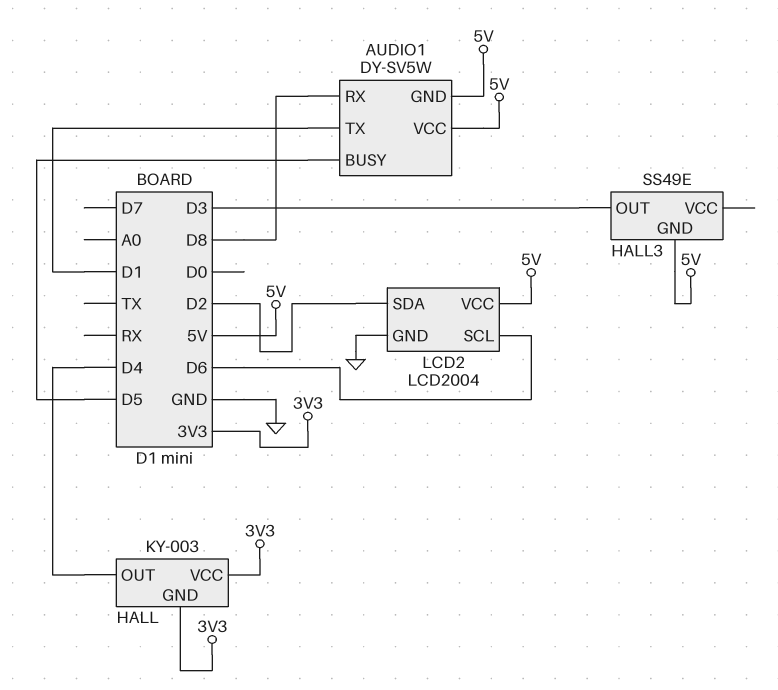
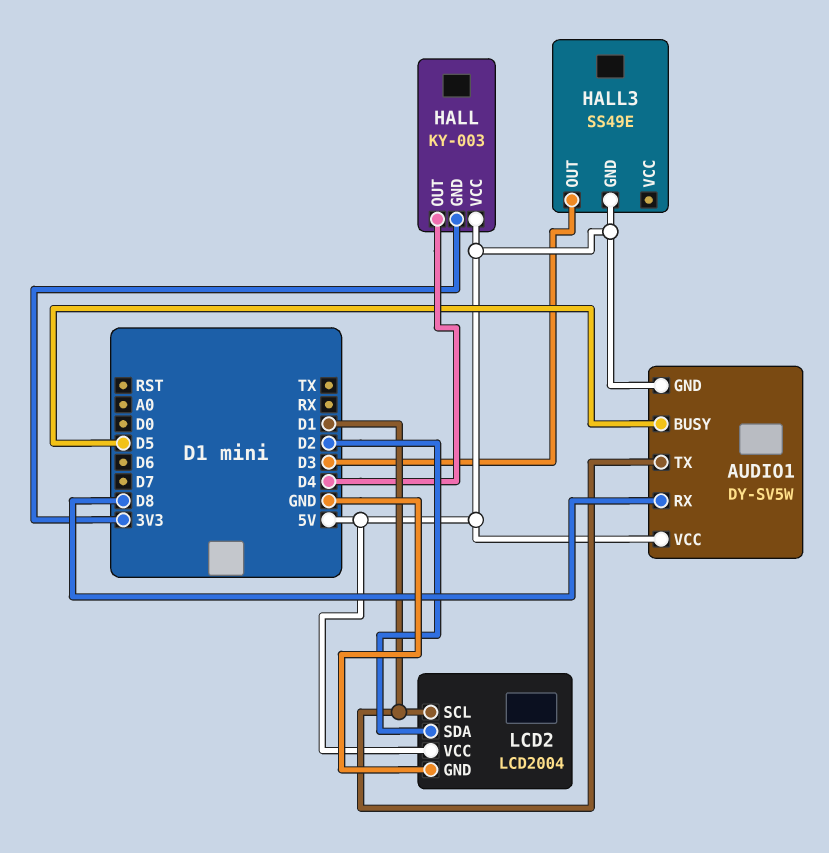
HALL pin VCC: 3V3 -> 5V
LCD2 pin SCL: D6 -> D1

